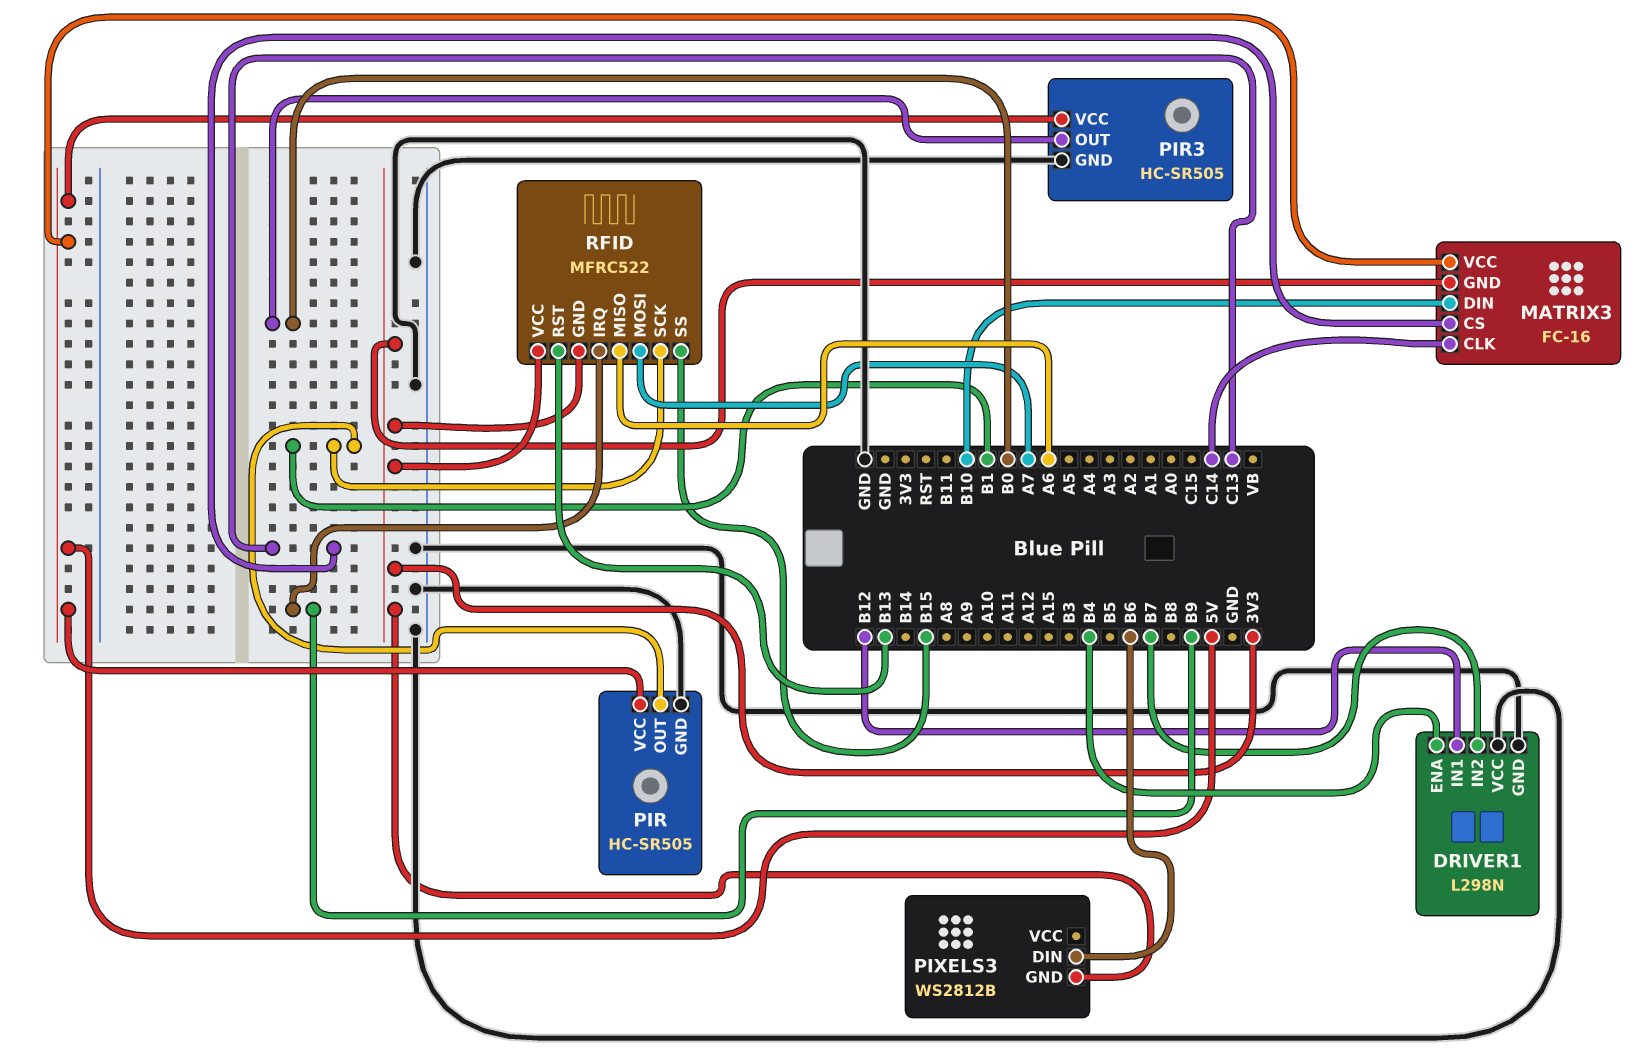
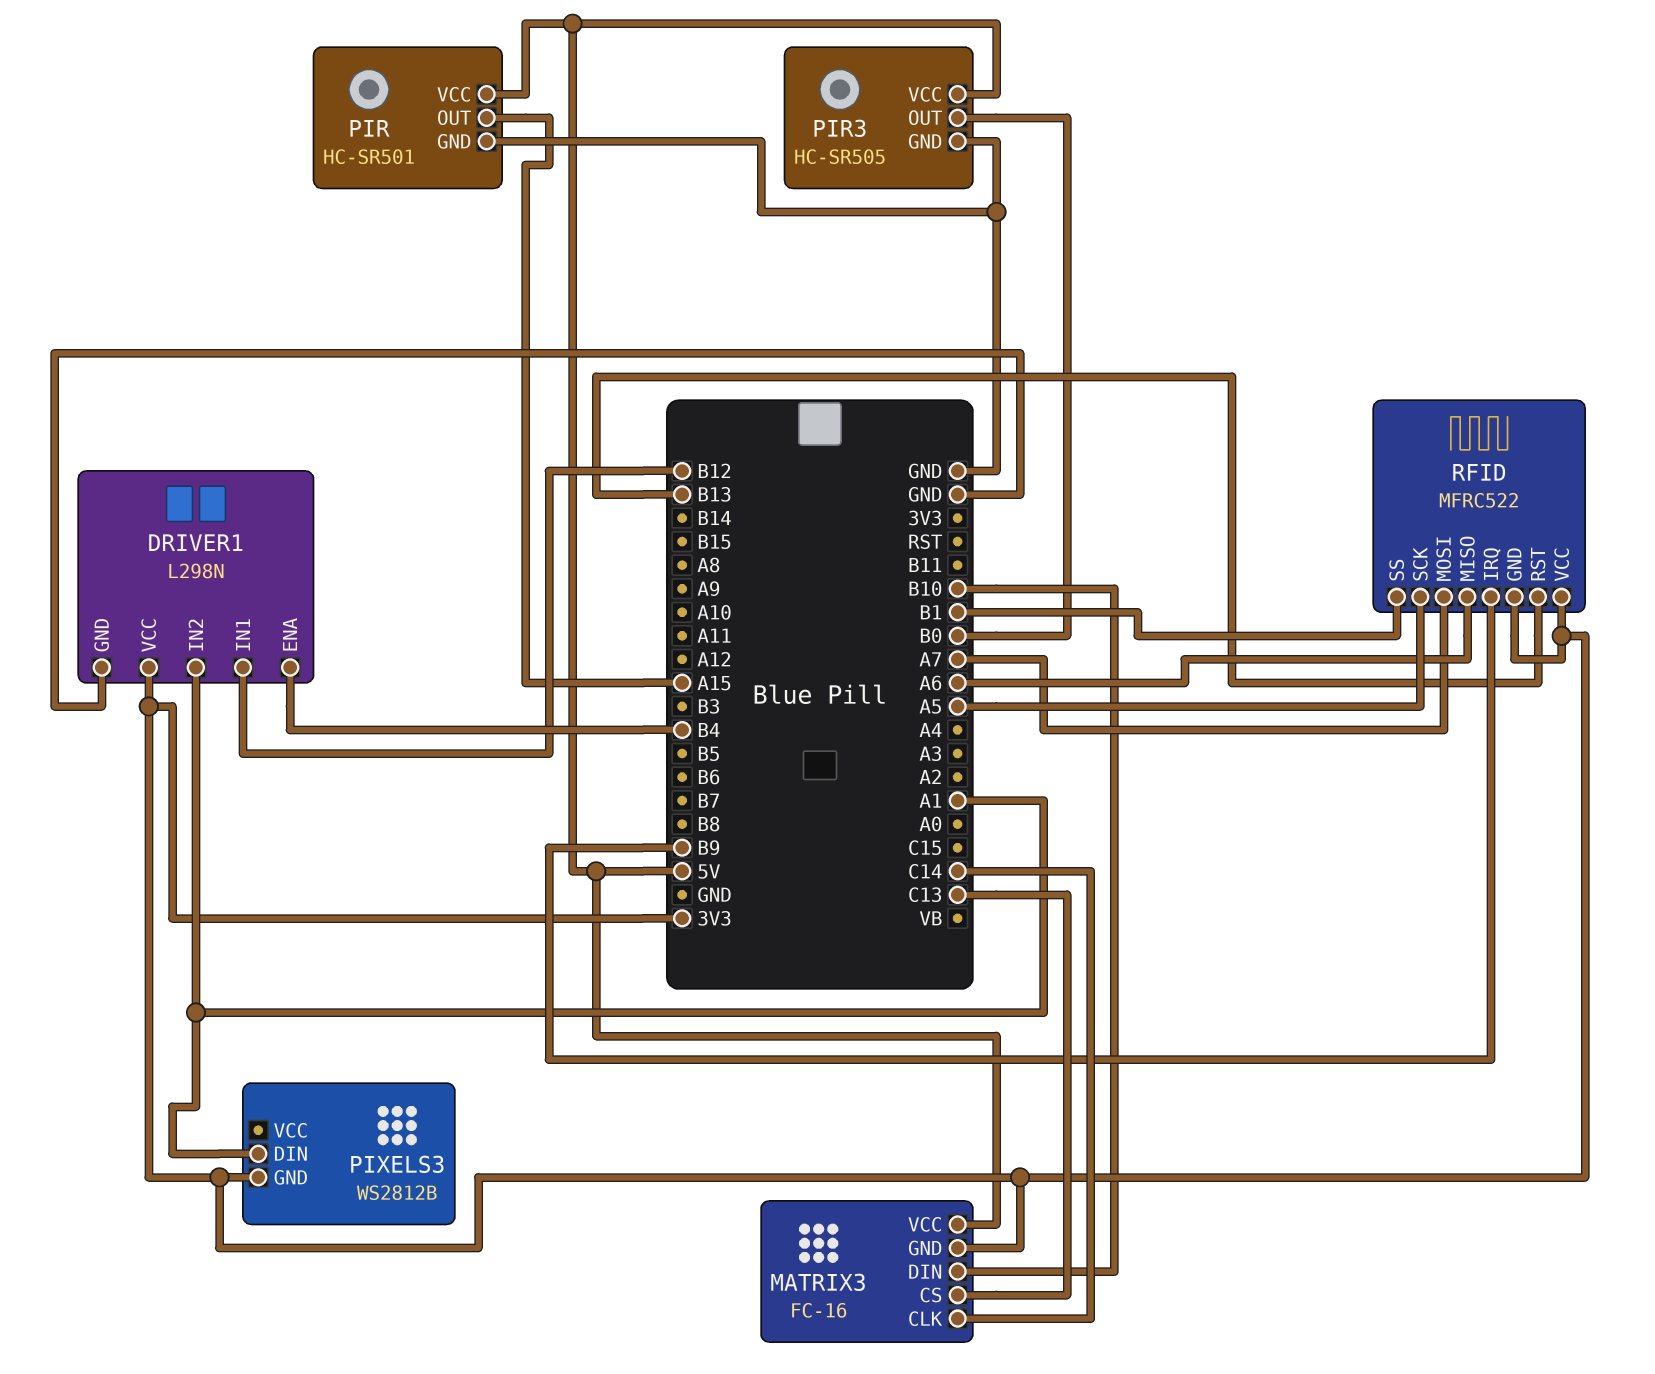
DRIVER1 pin IN2: B7 -> A1
DRIVER1 pin VCC: GND -> 3V3
PIR: HC-SR505 -> HC-SR501
PIR pin OUT: B1 -> A15
PIXELS3 pin DIN: B6 -> A1
RFID pin SCK: B1 -> A5
RFID pin SS: B15 -> B1

